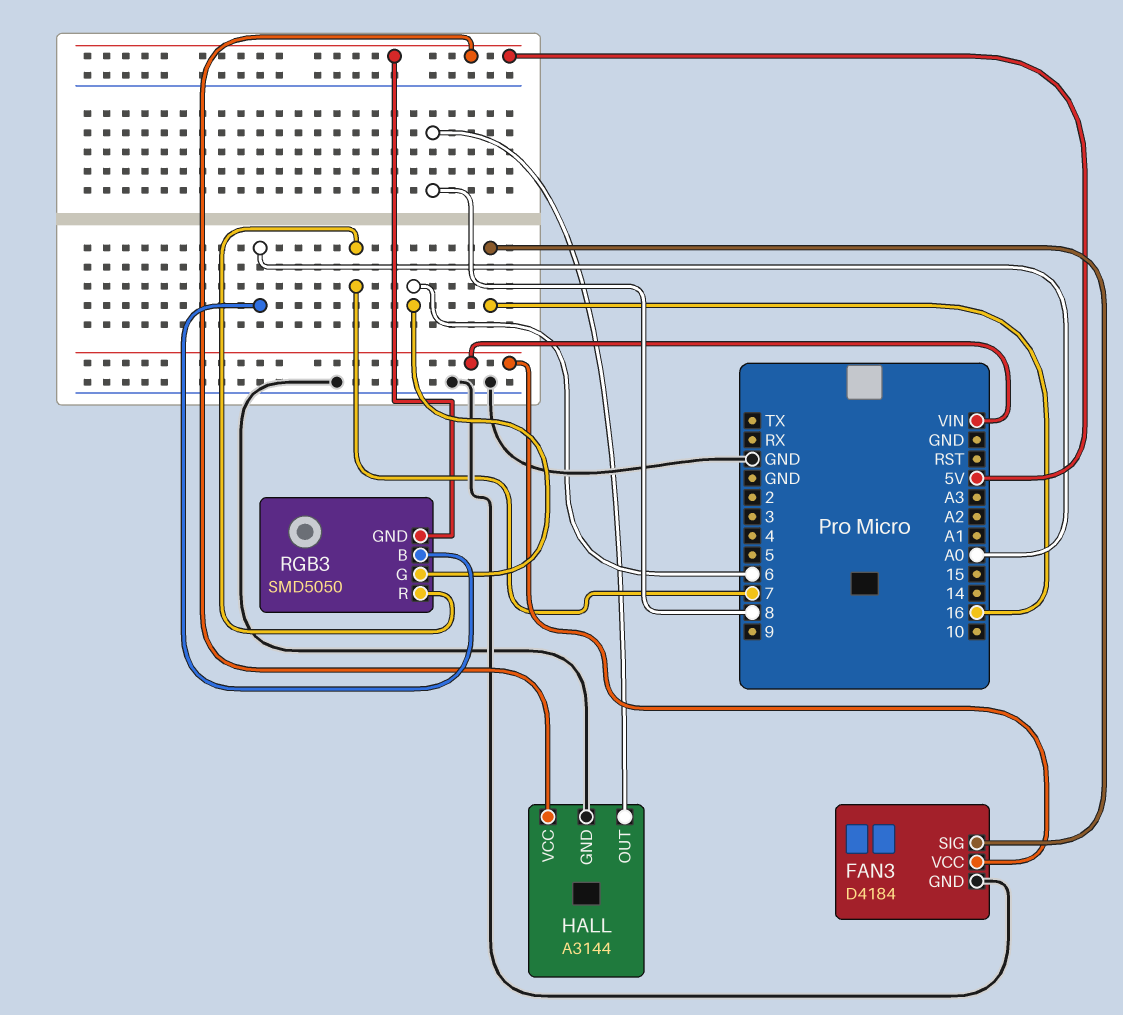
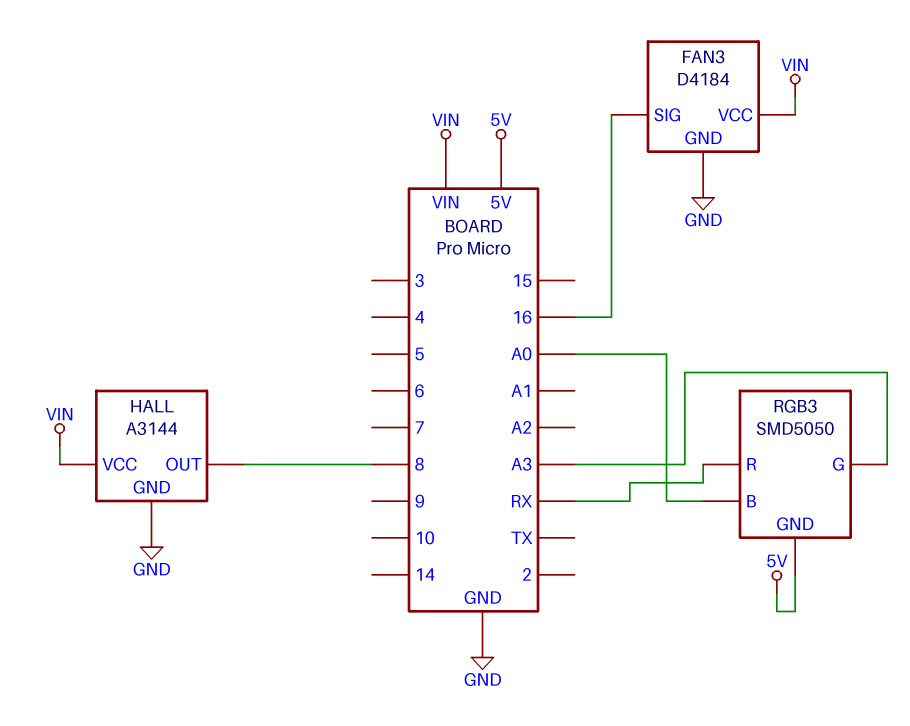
HALL pin VCC: 5V -> VIN
RGB3 pin G: 6 -> A3
RGB3 pin R: 7 -> RX

